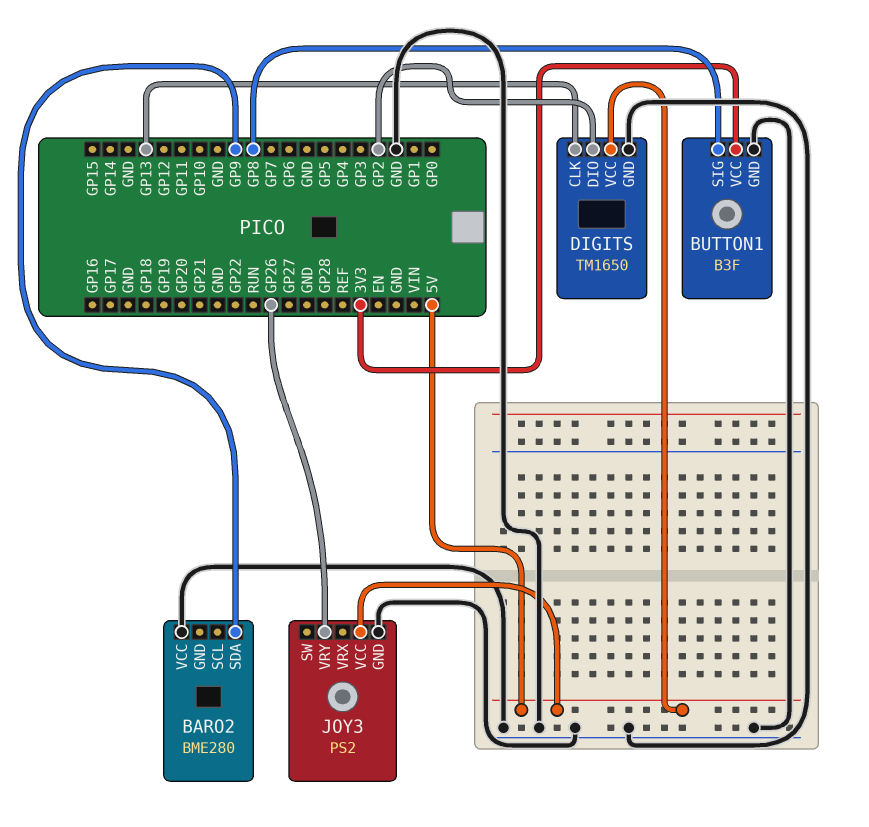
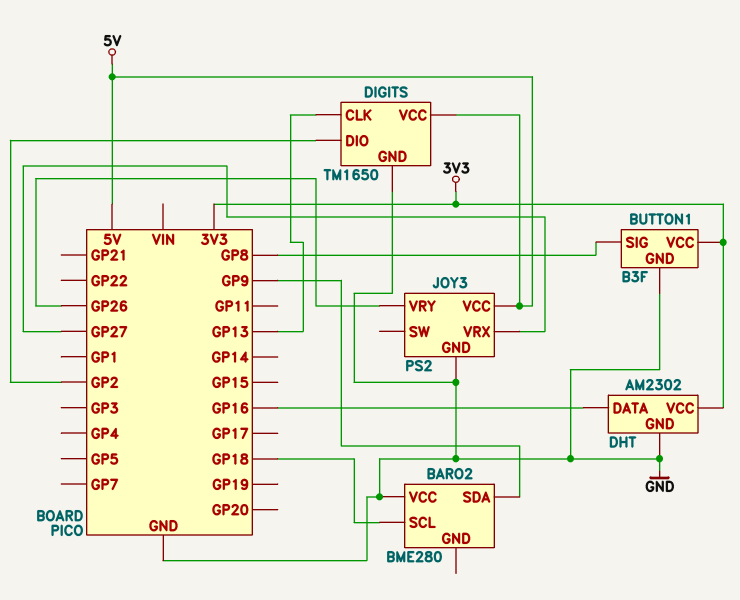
BARO2 pin SCL: none -> GP18
DHT: none -> AM2302
DHT pin DATA: none -> GP16
DHT pin GND: none -> GND
DHT pin VCC: none -> 3V3
JOY3 pin VRX: none -> GP27

